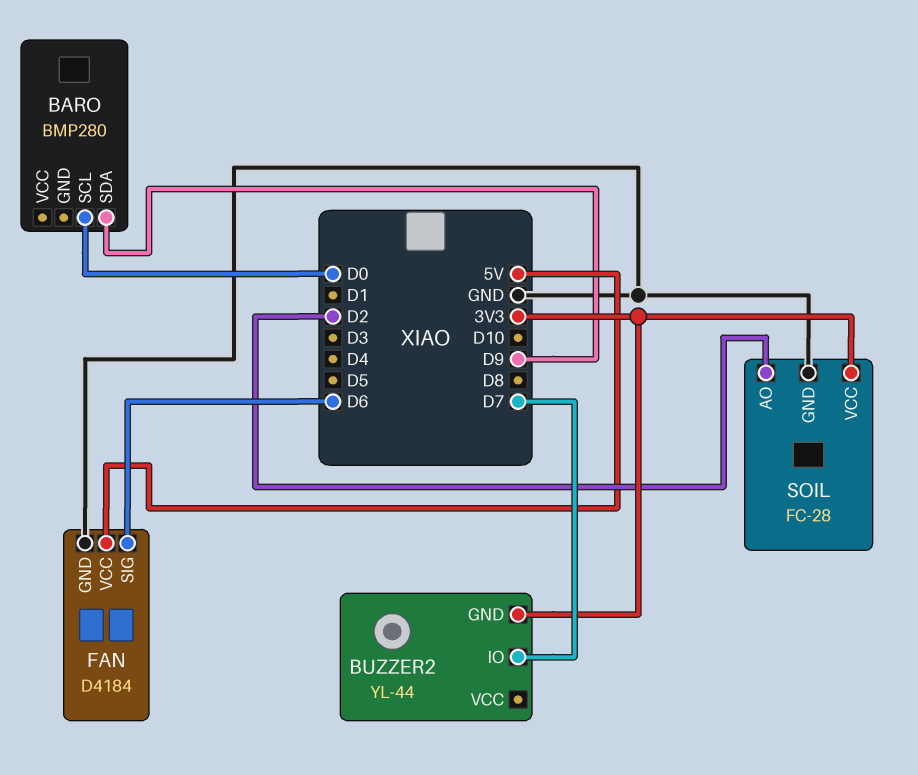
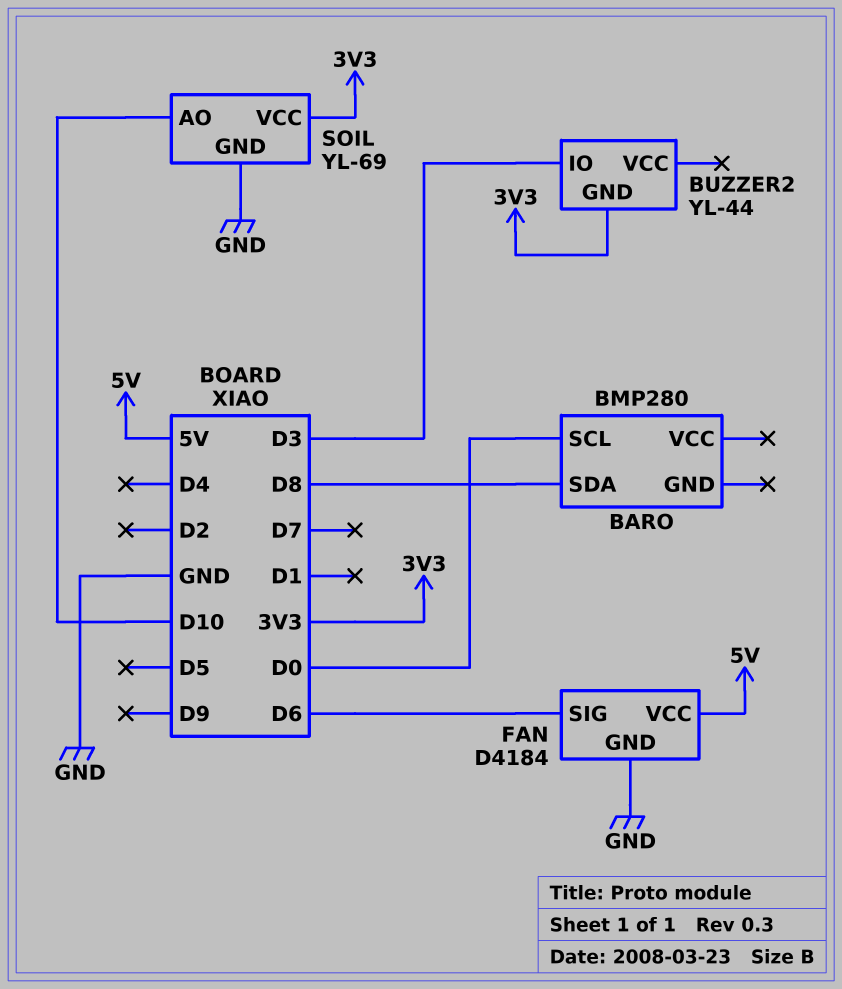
BARO pin SDA: D9 -> D8
BUZZER2 pin IO: D7 -> D3
SOIL: FC-28 -> YL-69
SOIL pin AO: D2 -> D10

